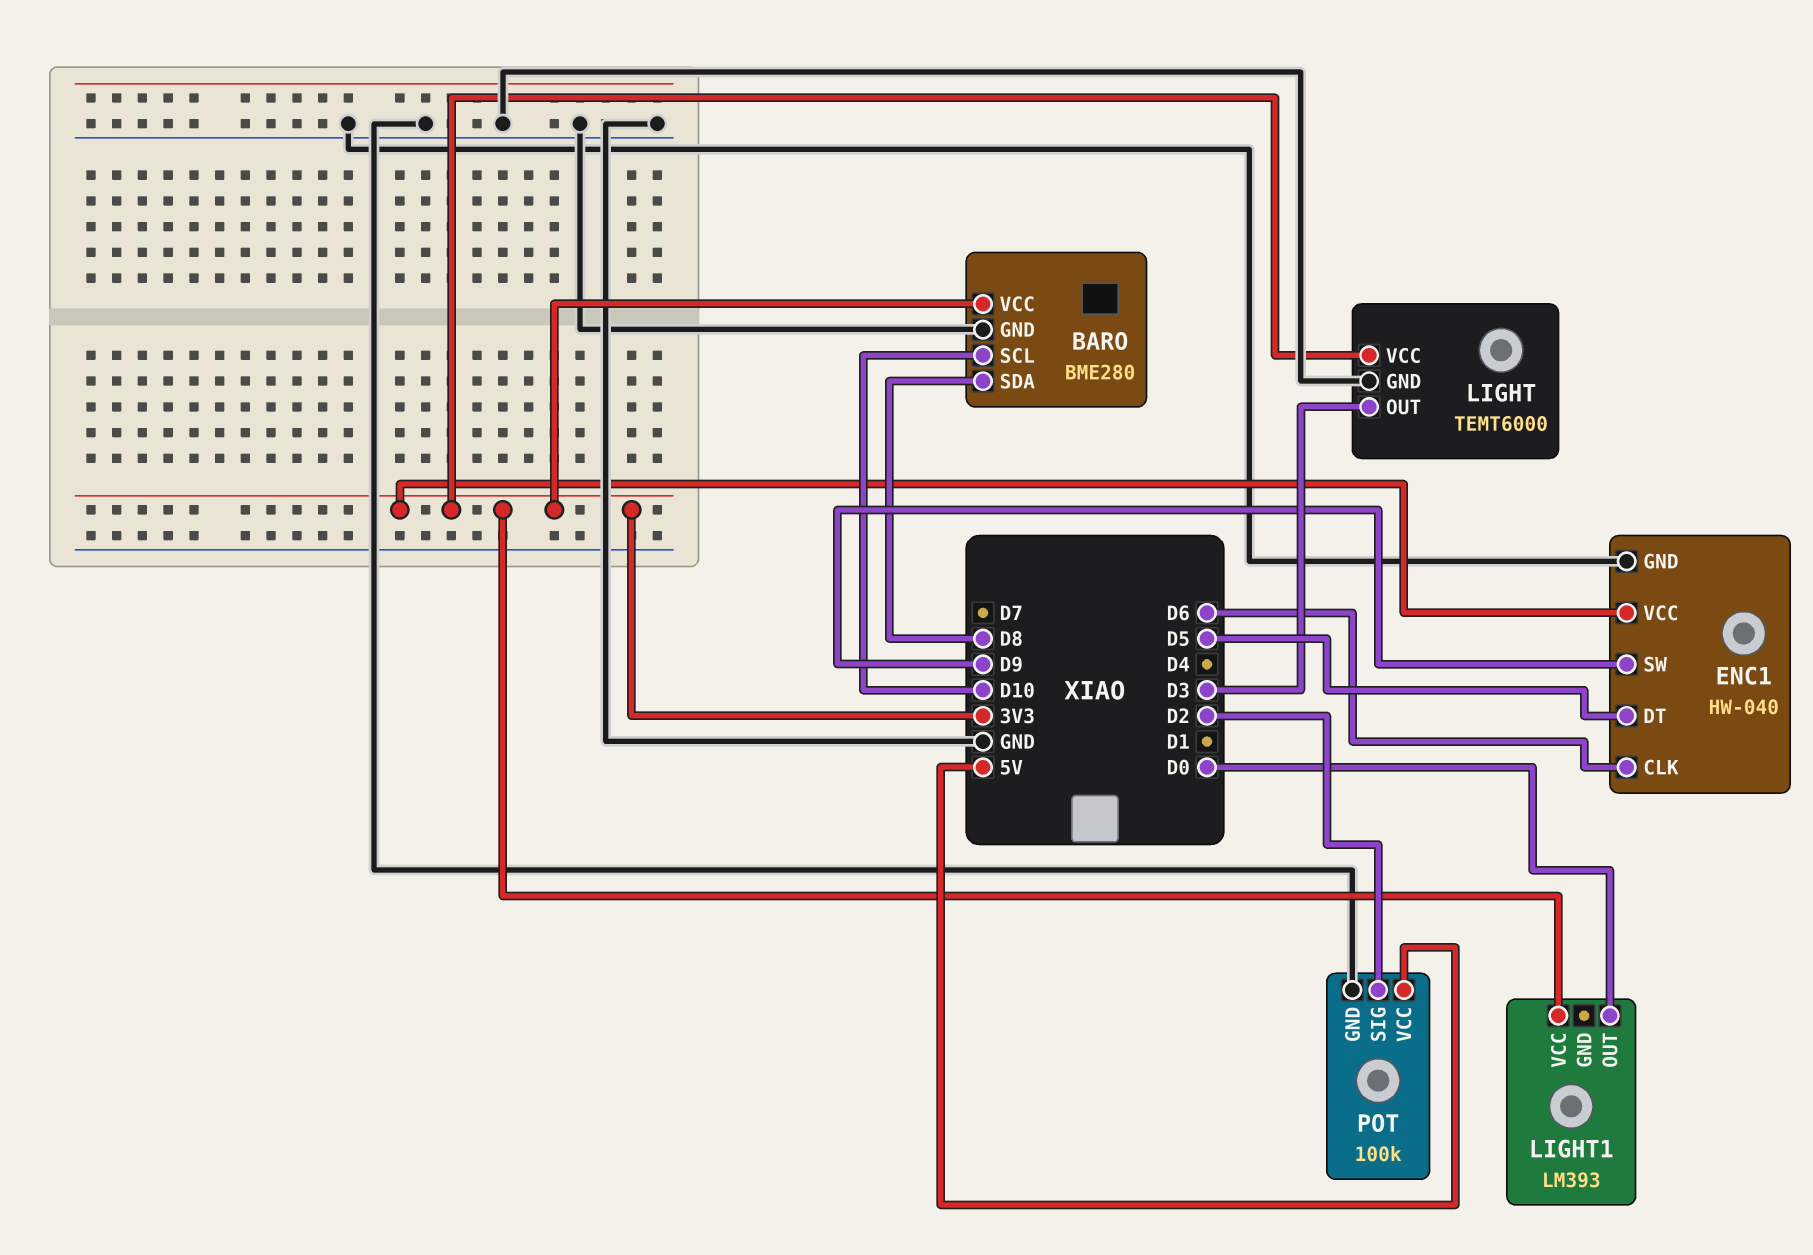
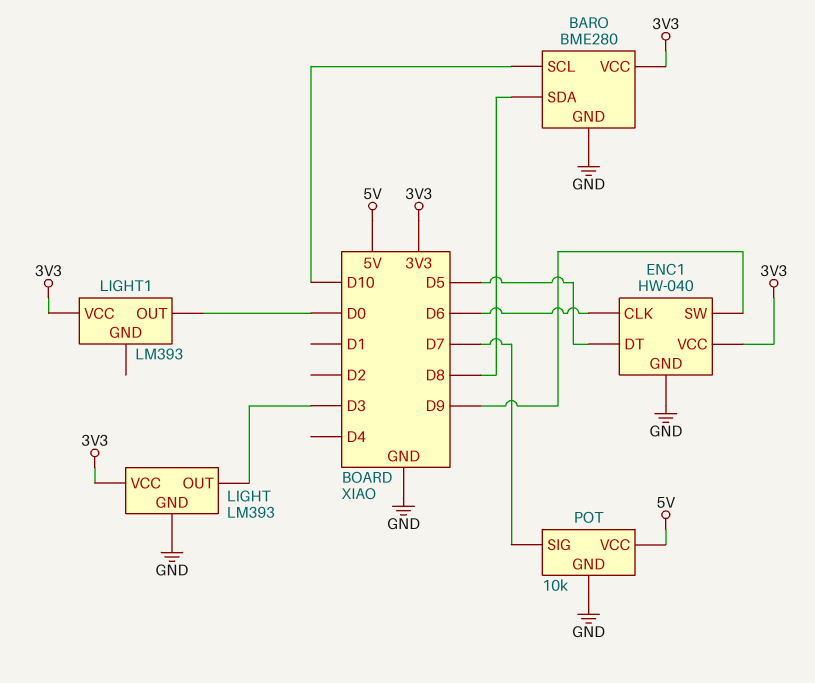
LIGHT: TEMT6000 -> LM393
POT: 100k -> 10k
POT pin SIG: D2 -> D7

